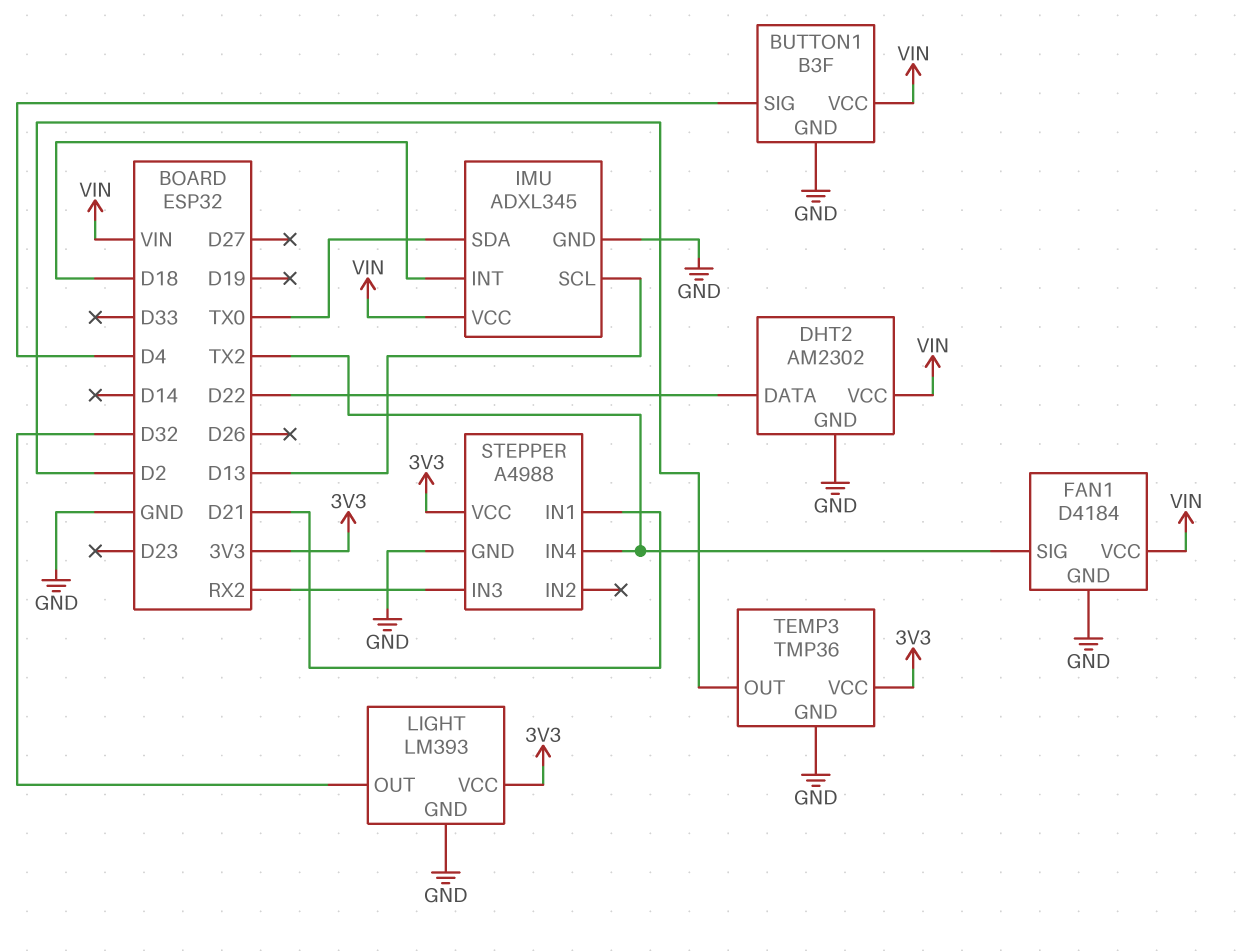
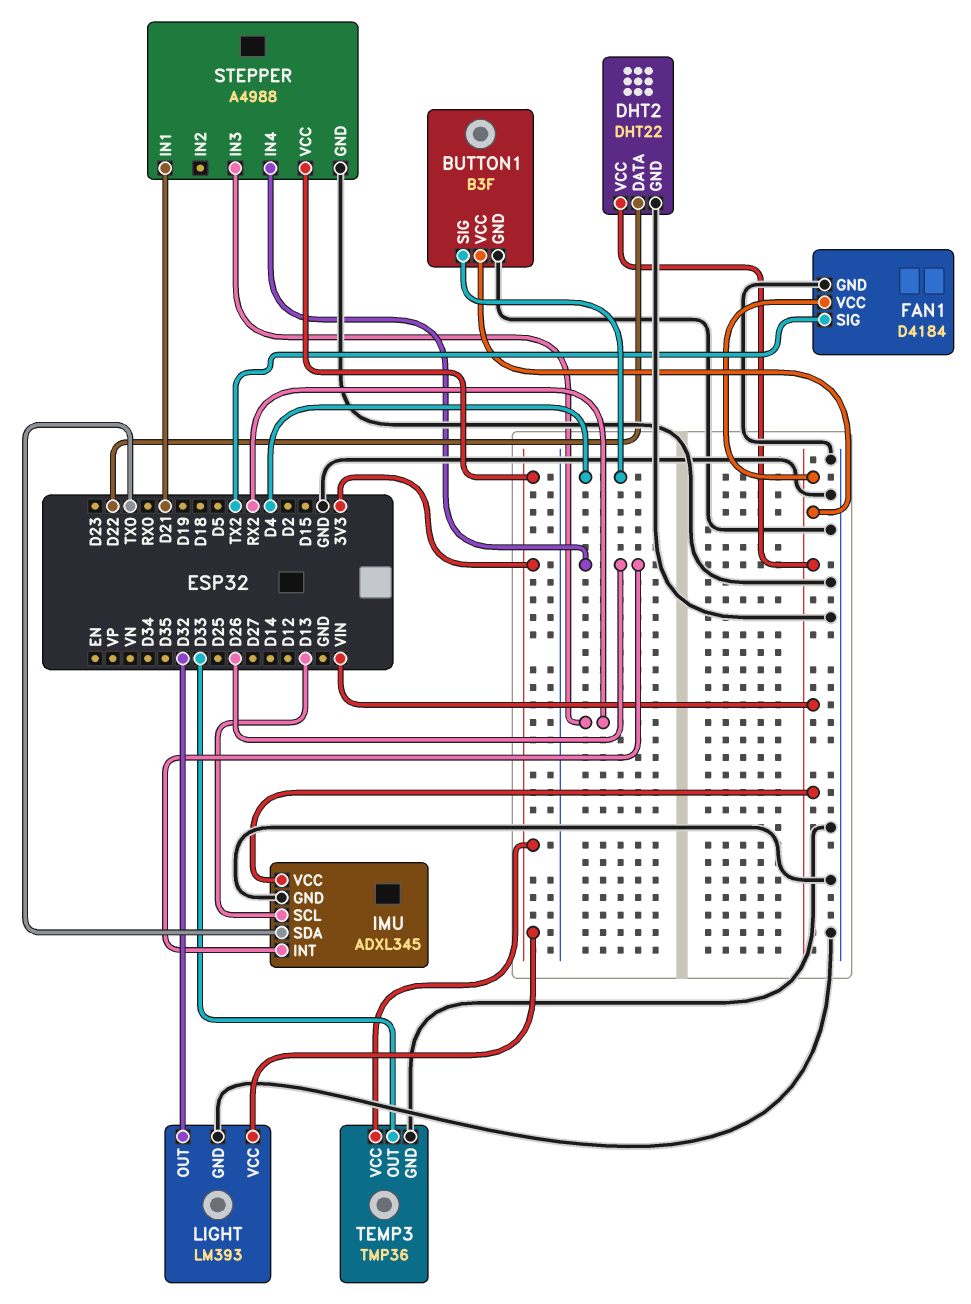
DHT2: AM2302 -> DHT22
IMU pin INT: D18 -> D26
STEPPER pin IN4: TX2 -> D26
TEMP3 pin OUT: D2 -> D33

